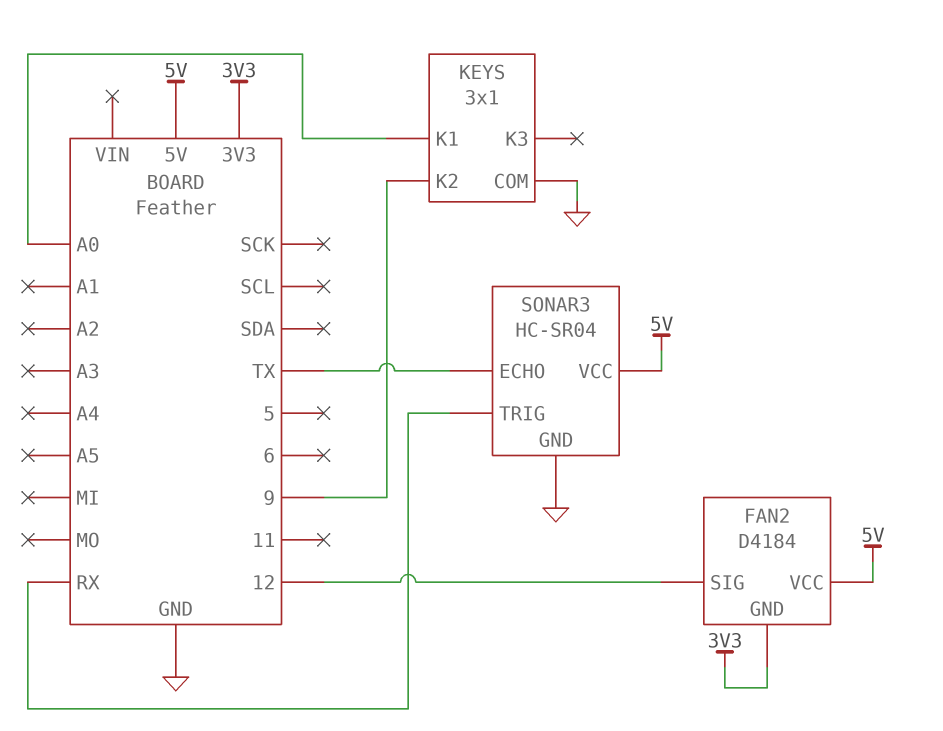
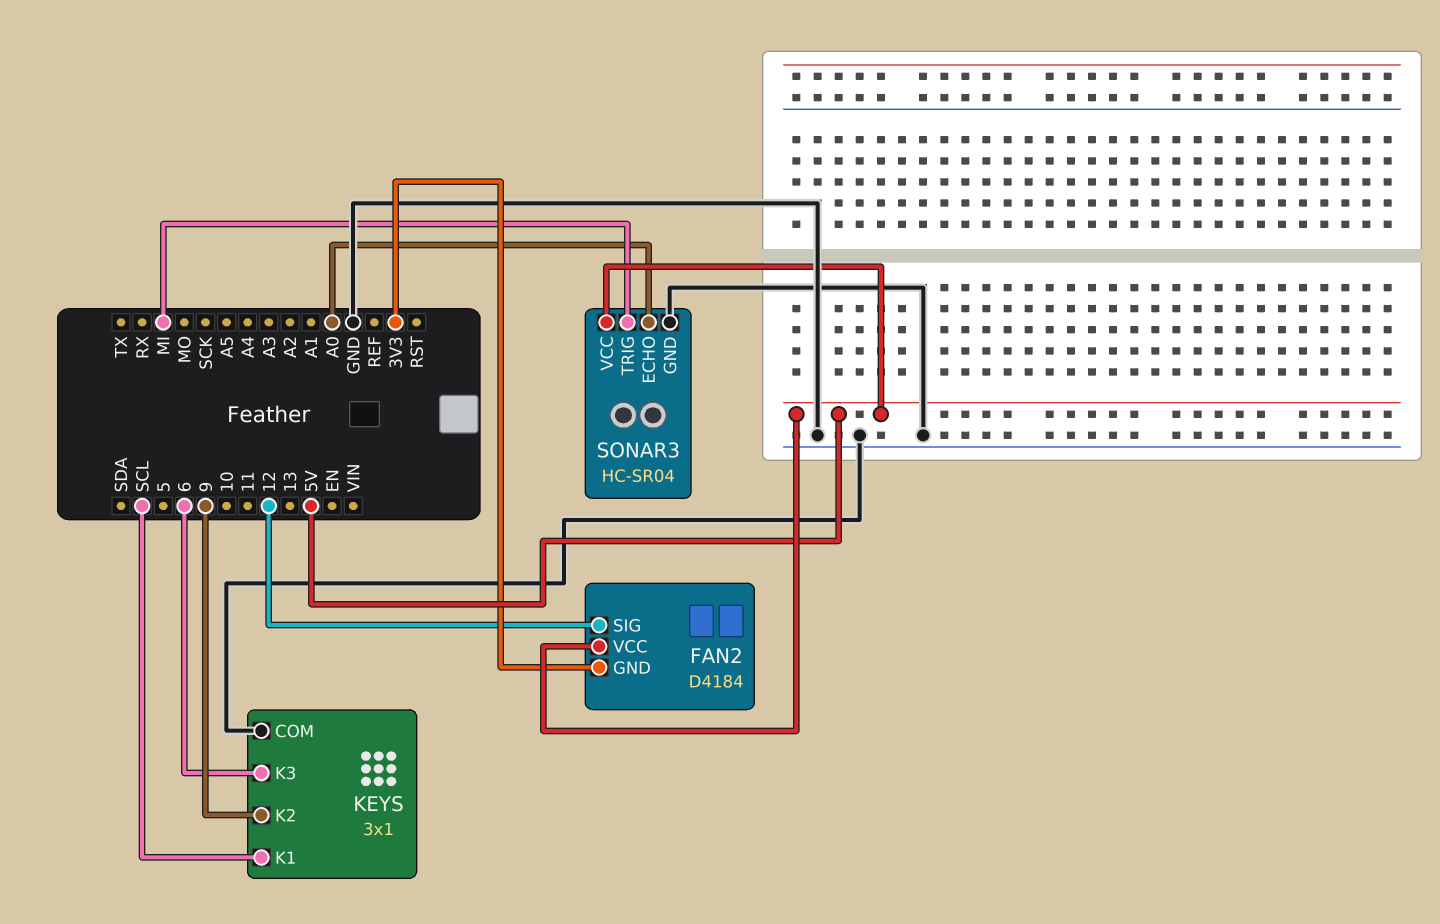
KEYS pin K1: A0 -> SCL
KEYS pin K3: none -> 6
SONAR3 pin ECHO: TX -> A0
SONAR3 pin TRIG: RX -> MI

